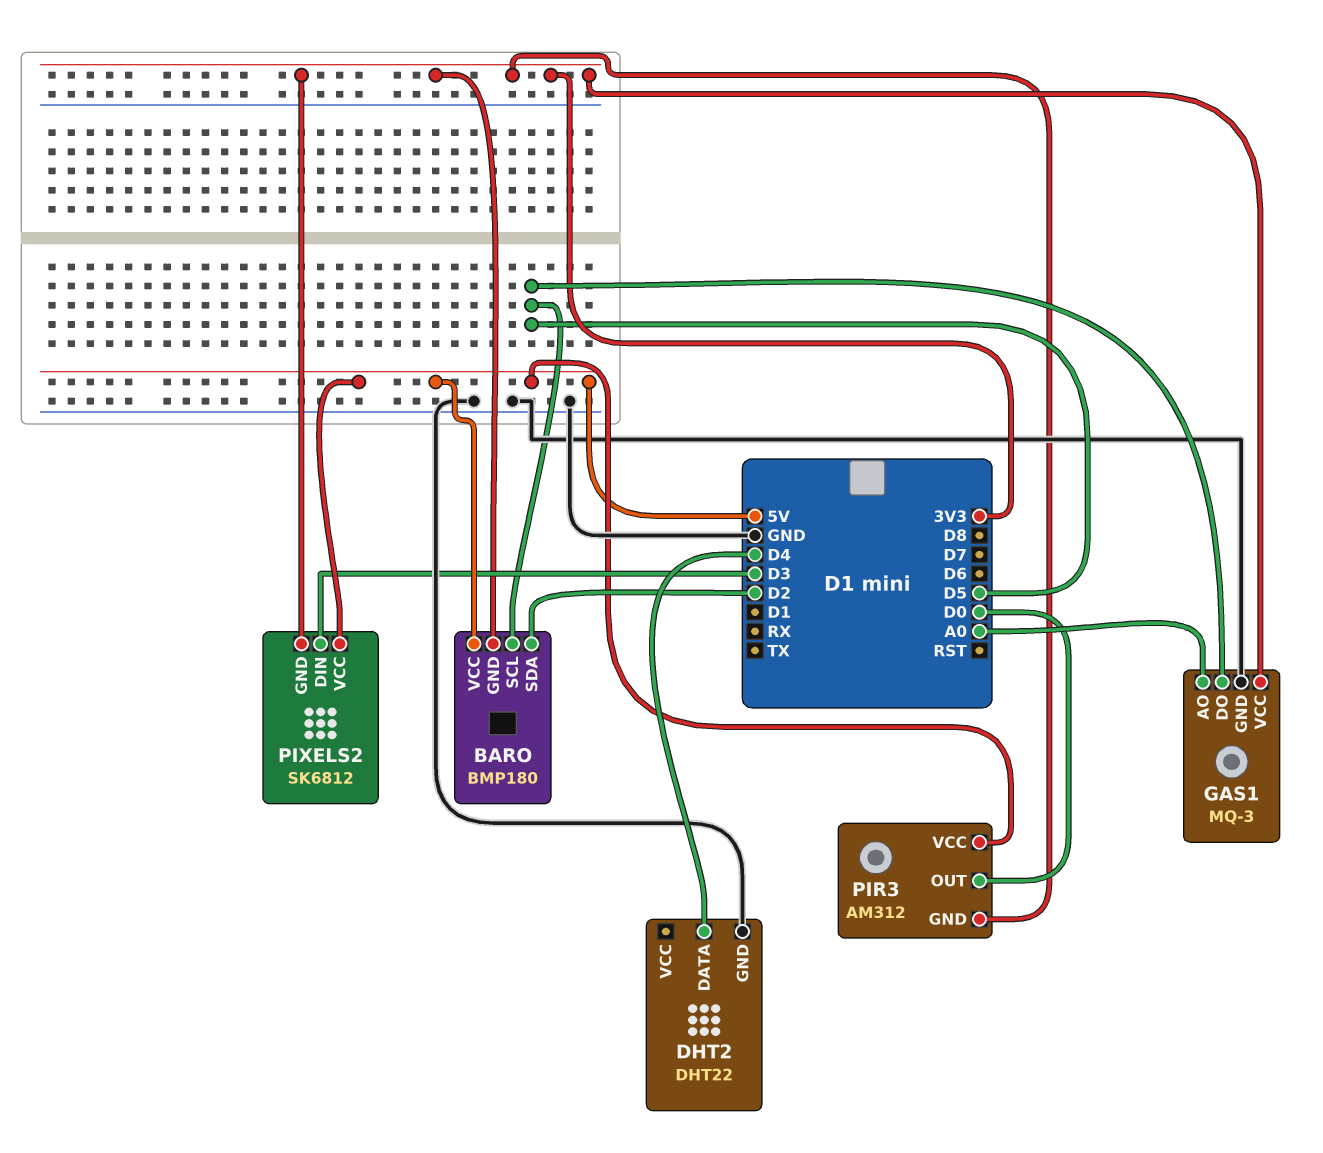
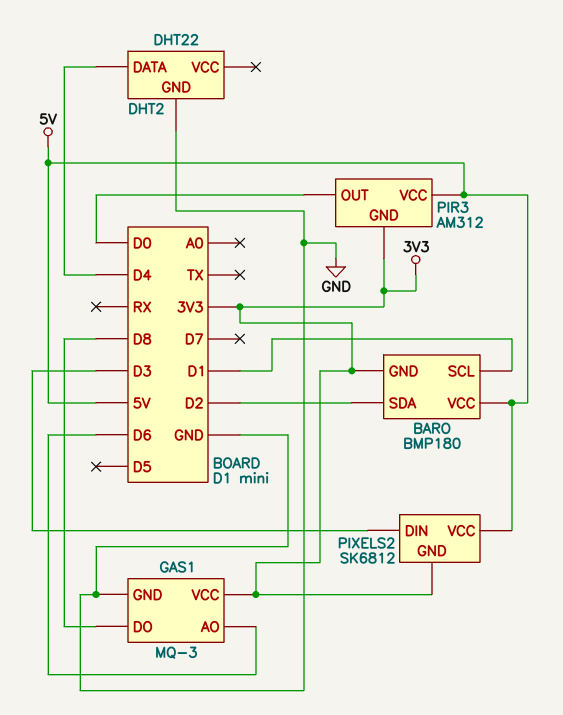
BARO pin SCL: D5 -> D1
GAS1 pin AO: A0 -> D6
GAS1 pin DO: D5 -> D8

